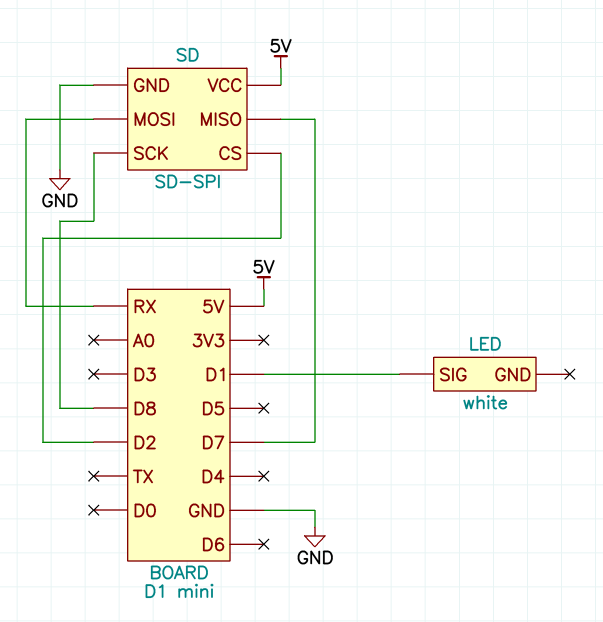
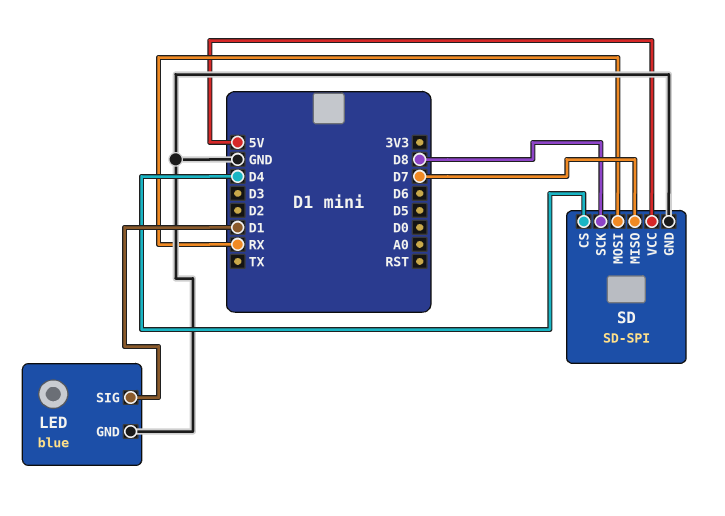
LED: white -> blue
LED pin GND: none -> GND
SD pin CS: D2 -> D4

